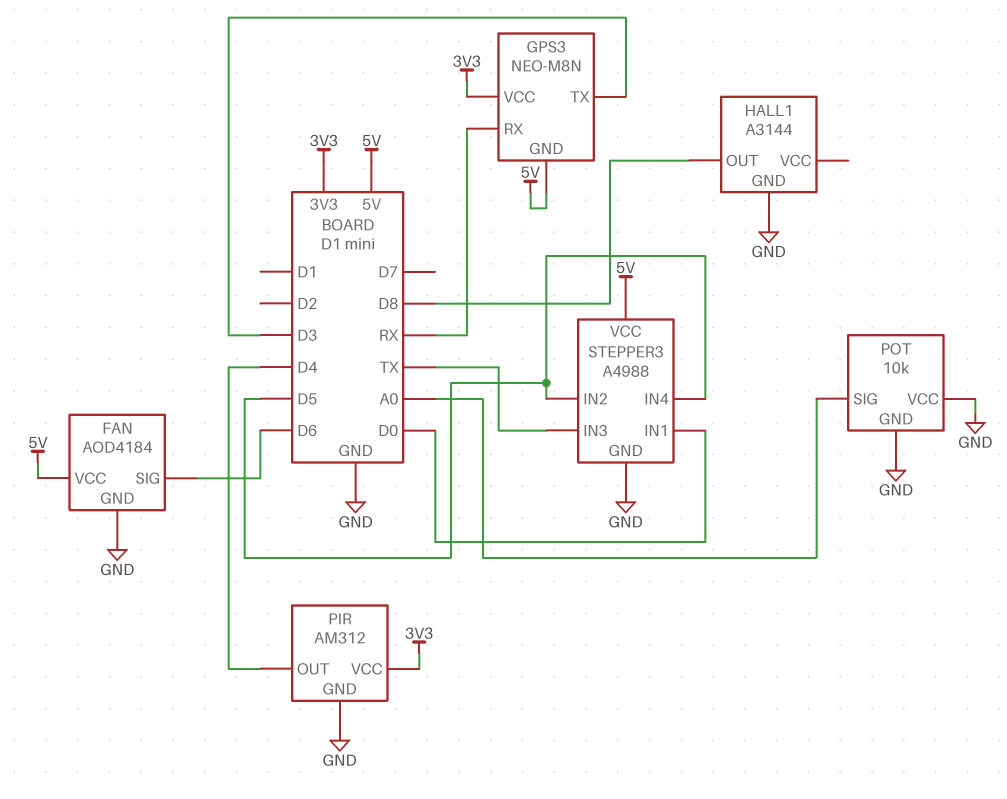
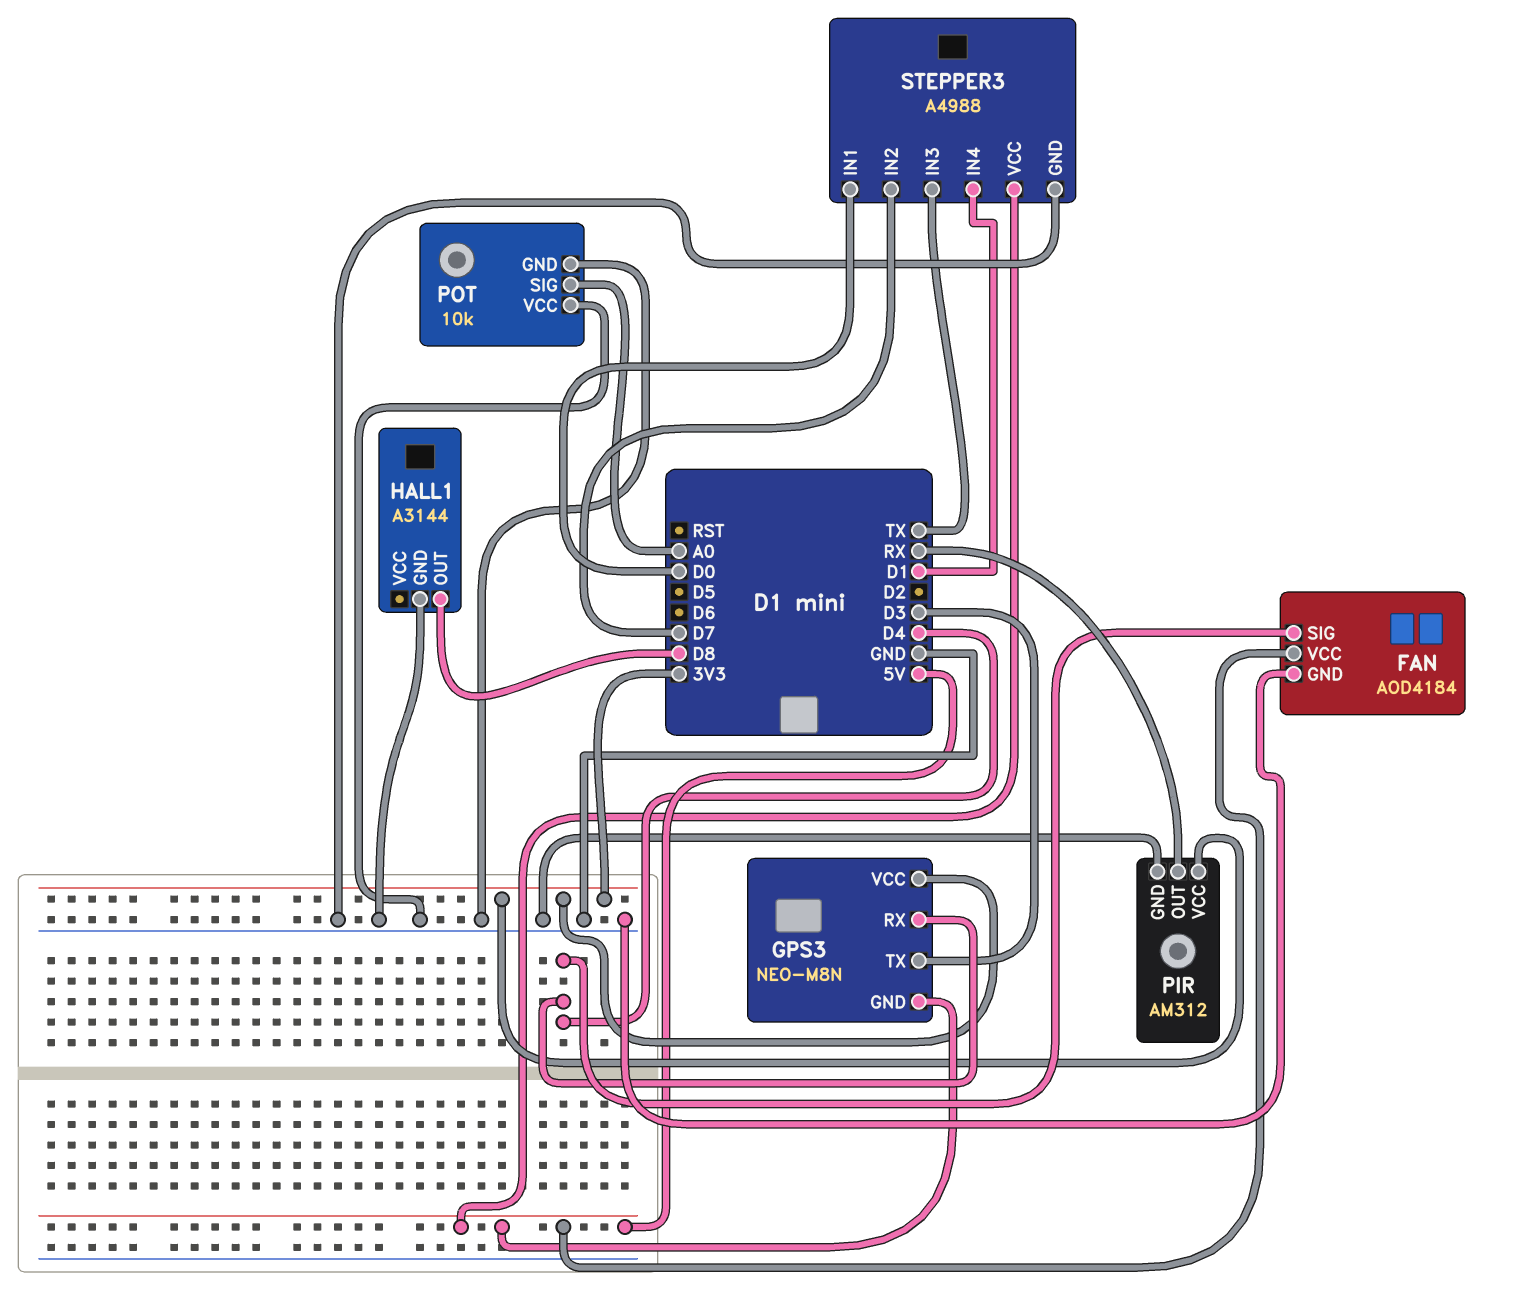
FAN pin SIG: D6 -> D4
GPS3 pin RX: RX -> D4
PIR pin OUT: D4 -> RX
STEPPER3 pin IN2: D5 -> D7
STEPPER3 pin IN4: D5 -> D1

